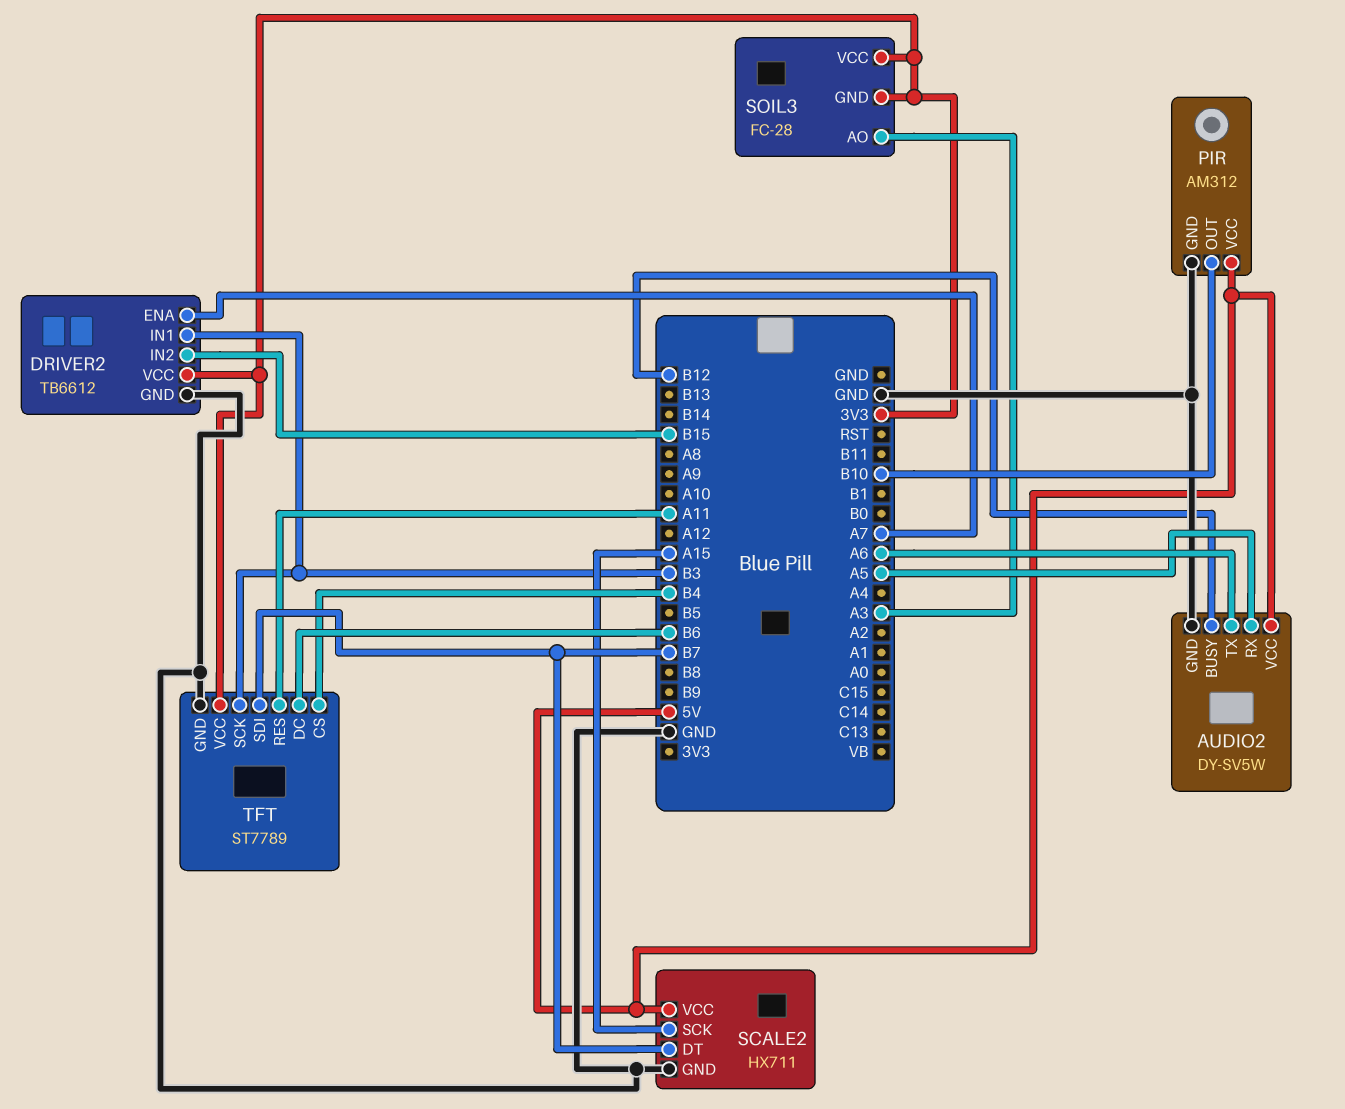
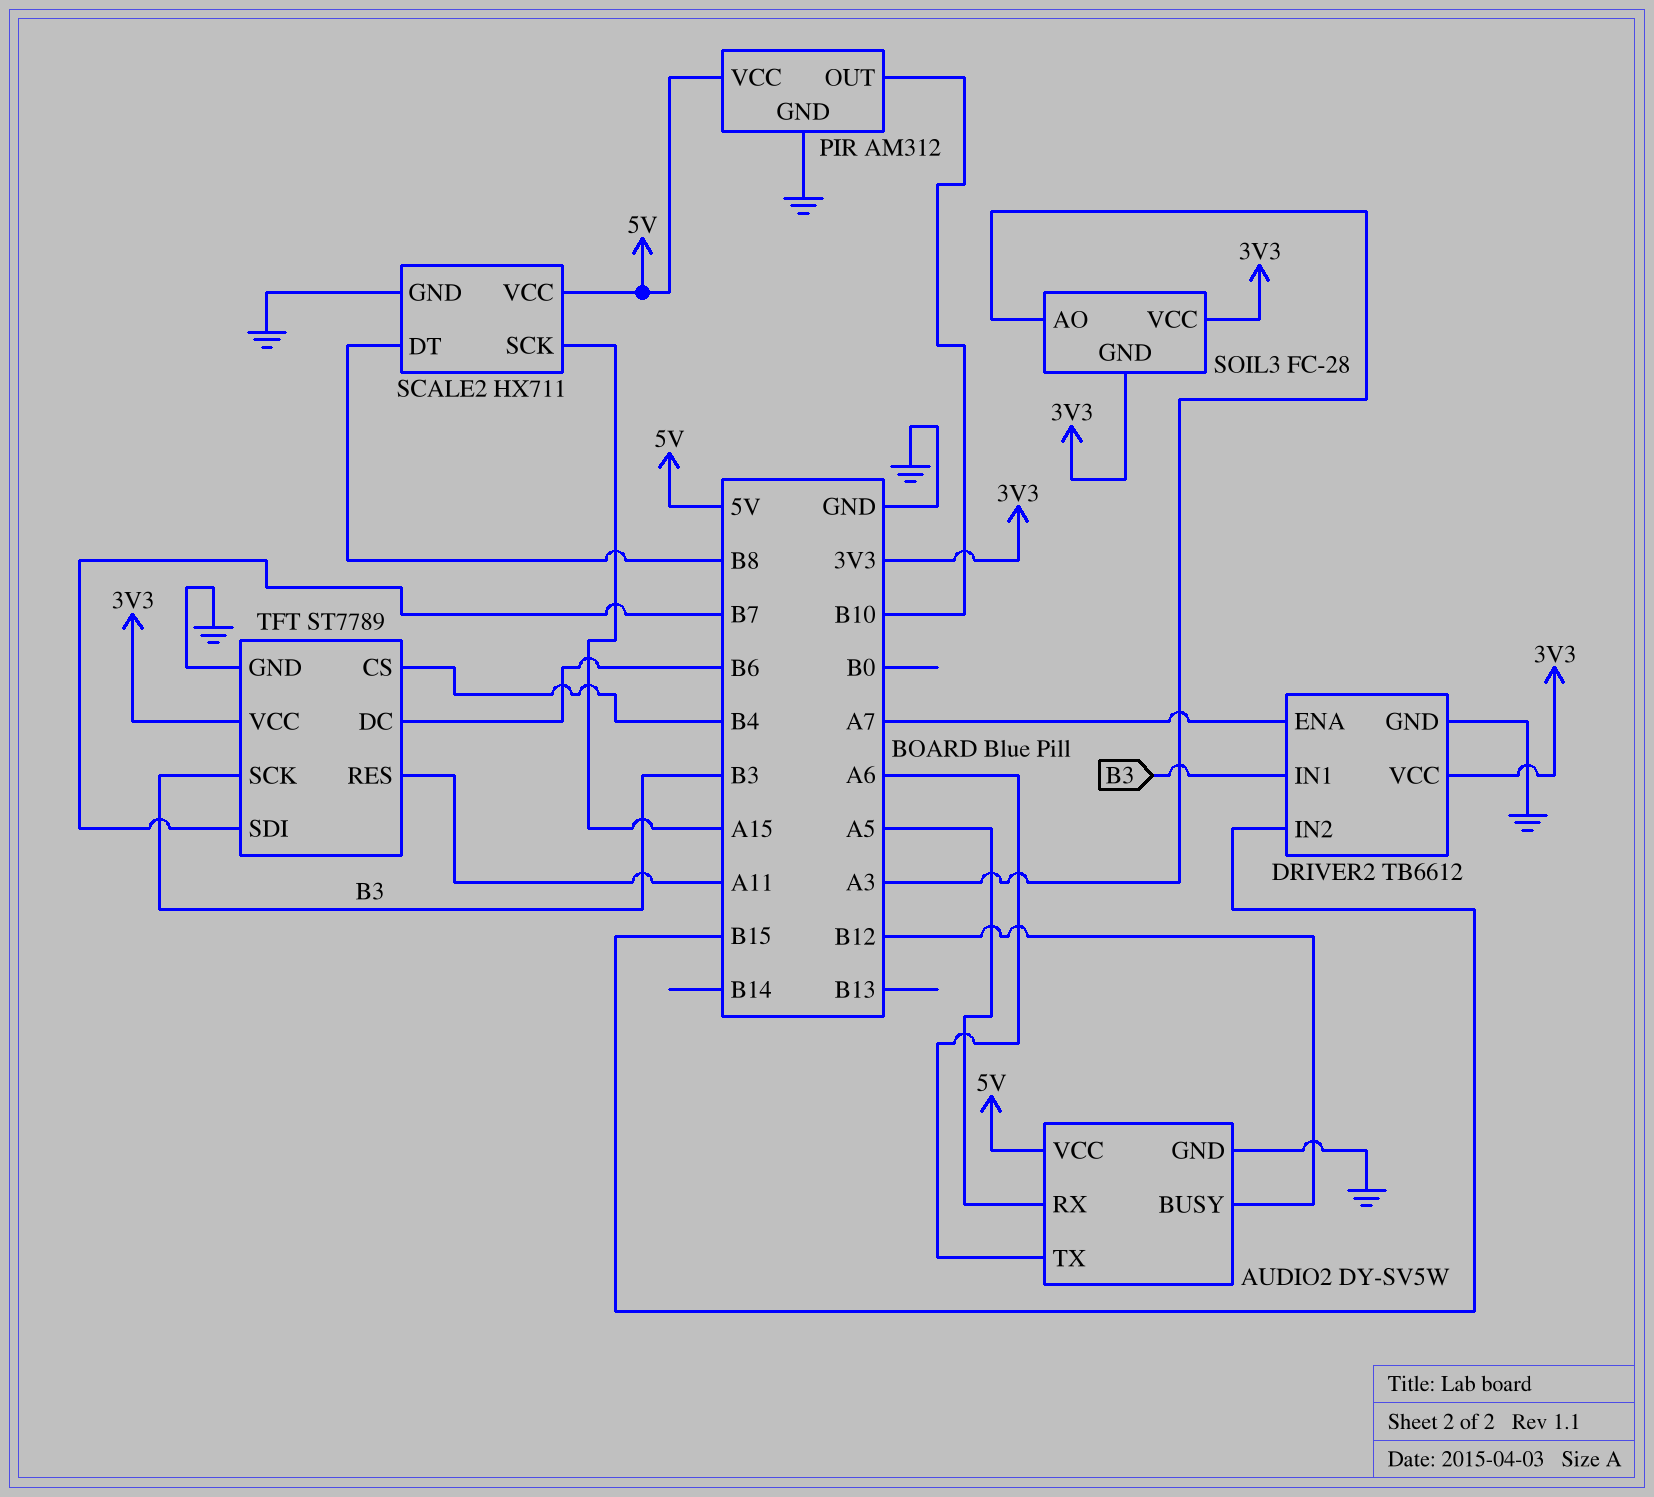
SCALE2 pin DT: B7 -> B8

